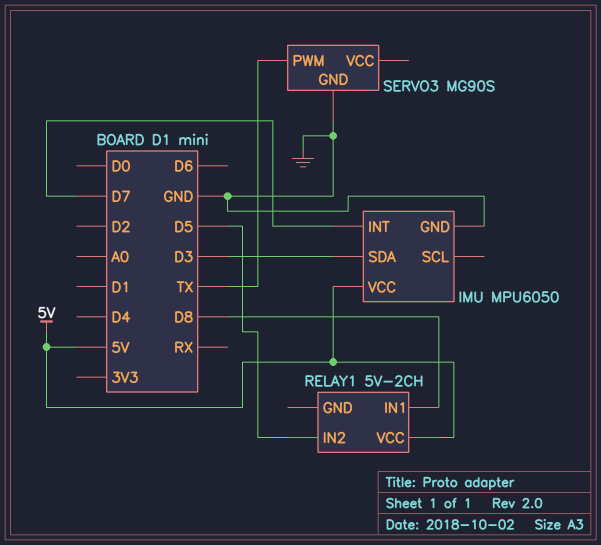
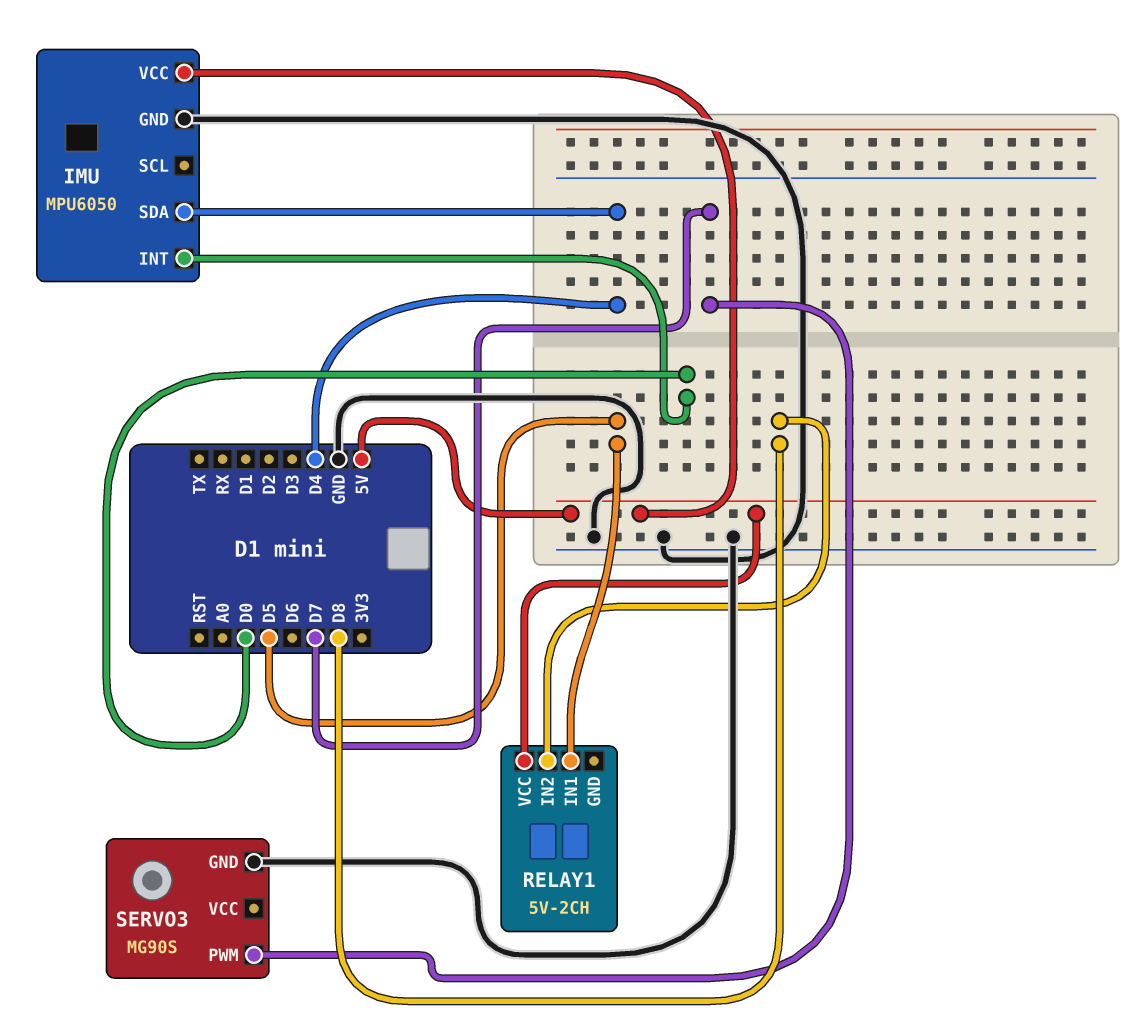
IMU pin INT: D7 -> D0
IMU pin SDA: D3 -> D4
RELAY1 pin IN1: D8 -> D5
RELAY1 pin IN2: D5 -> D8
SERVO3 pin PWM: TX -> D7

